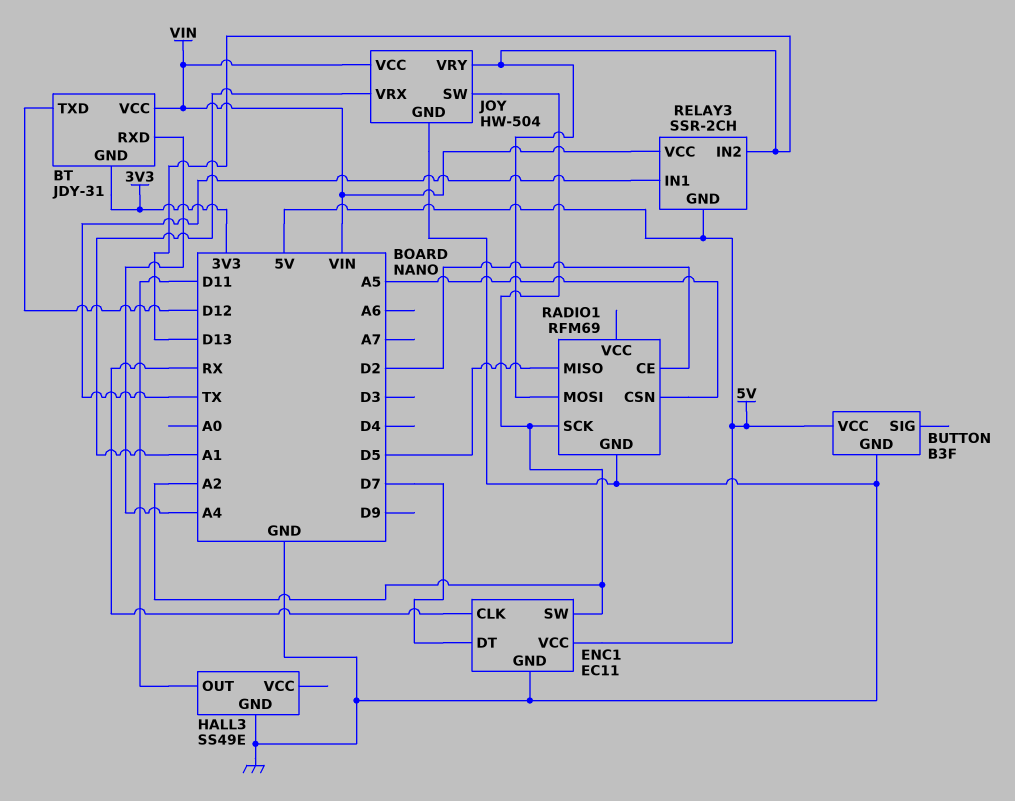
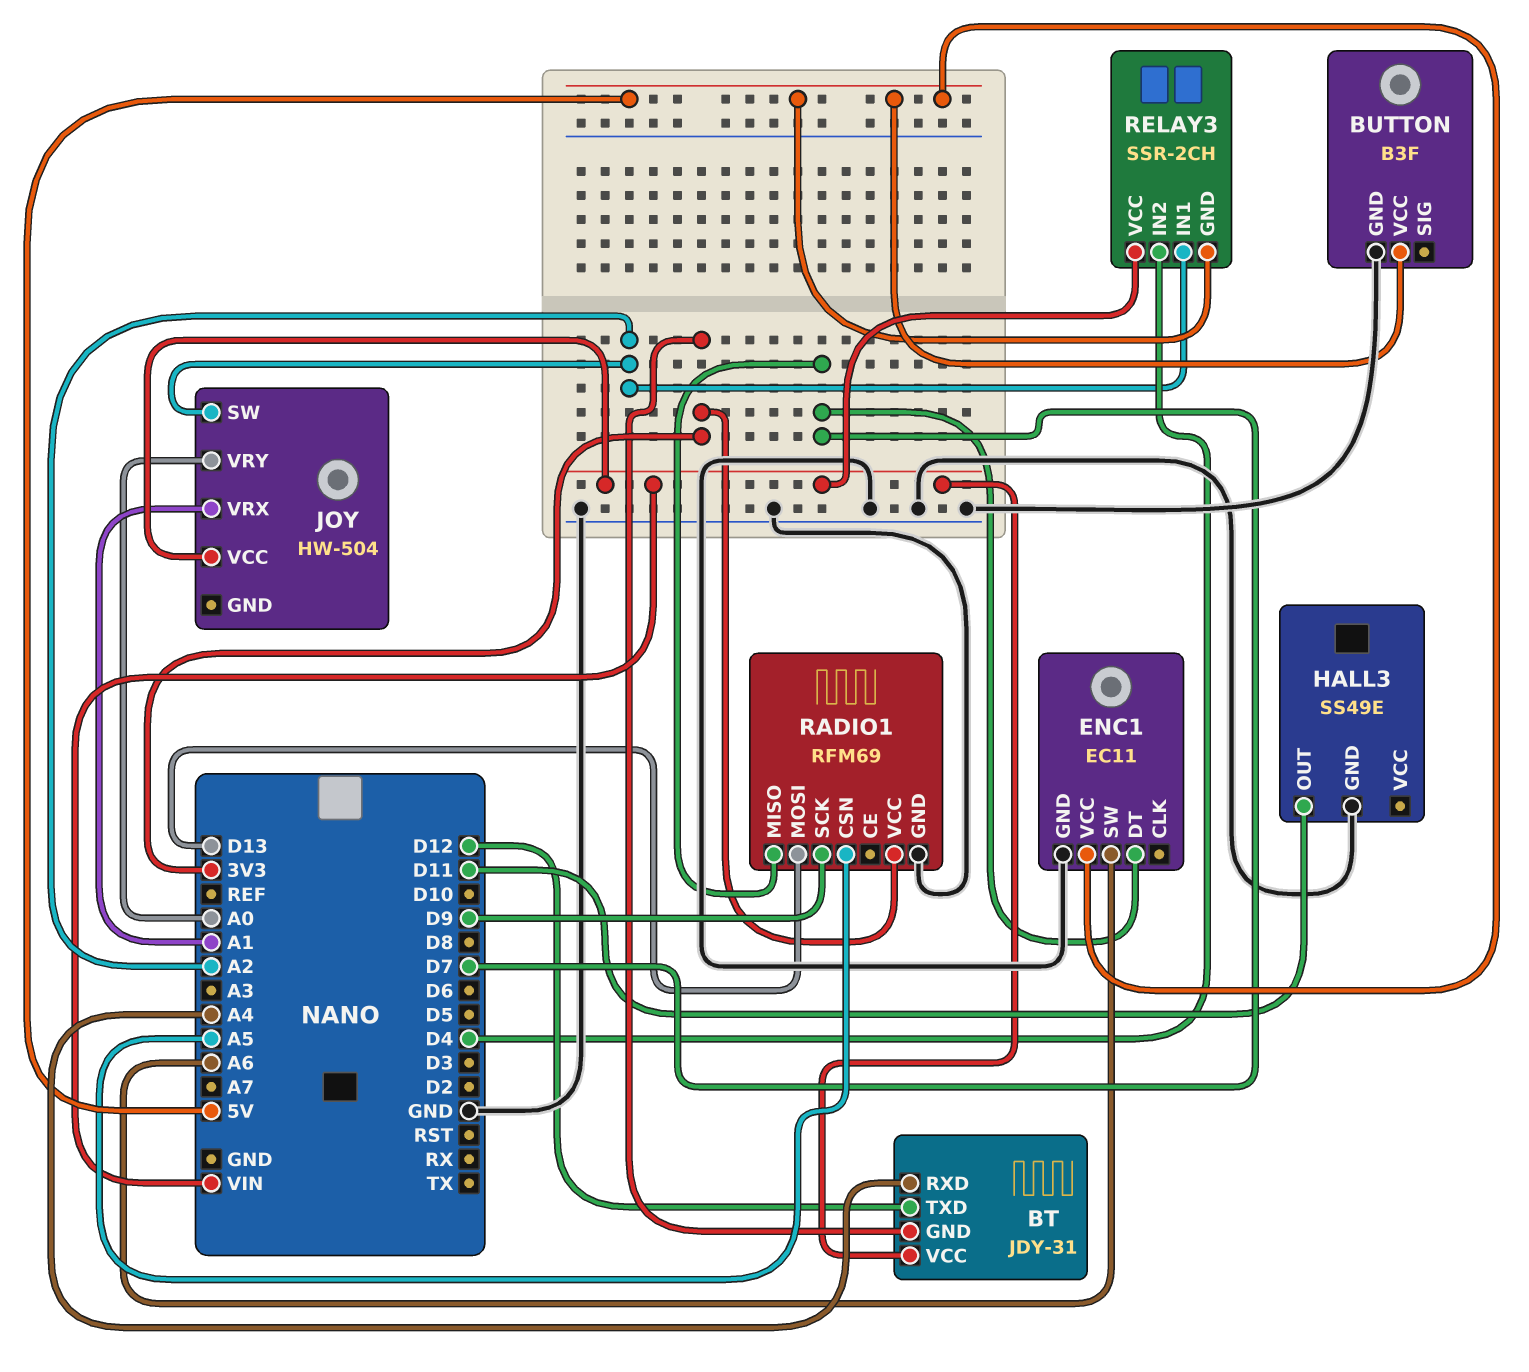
ENC1 pin CLK: RX -> none
ENC1 pin SW: A2 -> A6
JOY pin GND: GND -> none
JOY pin VRY: D13 -> A0
RADIO1 pin CE: D2 -> none
RADIO1 pin MISO: D5 -> D7
RADIO1 pin SCK: A2 -> D9
RADIO1 pin VCC: none -> 3V3
RELAY3 pin IN1: TX -> A2
RELAY3 pin IN2: D13 -> D4

